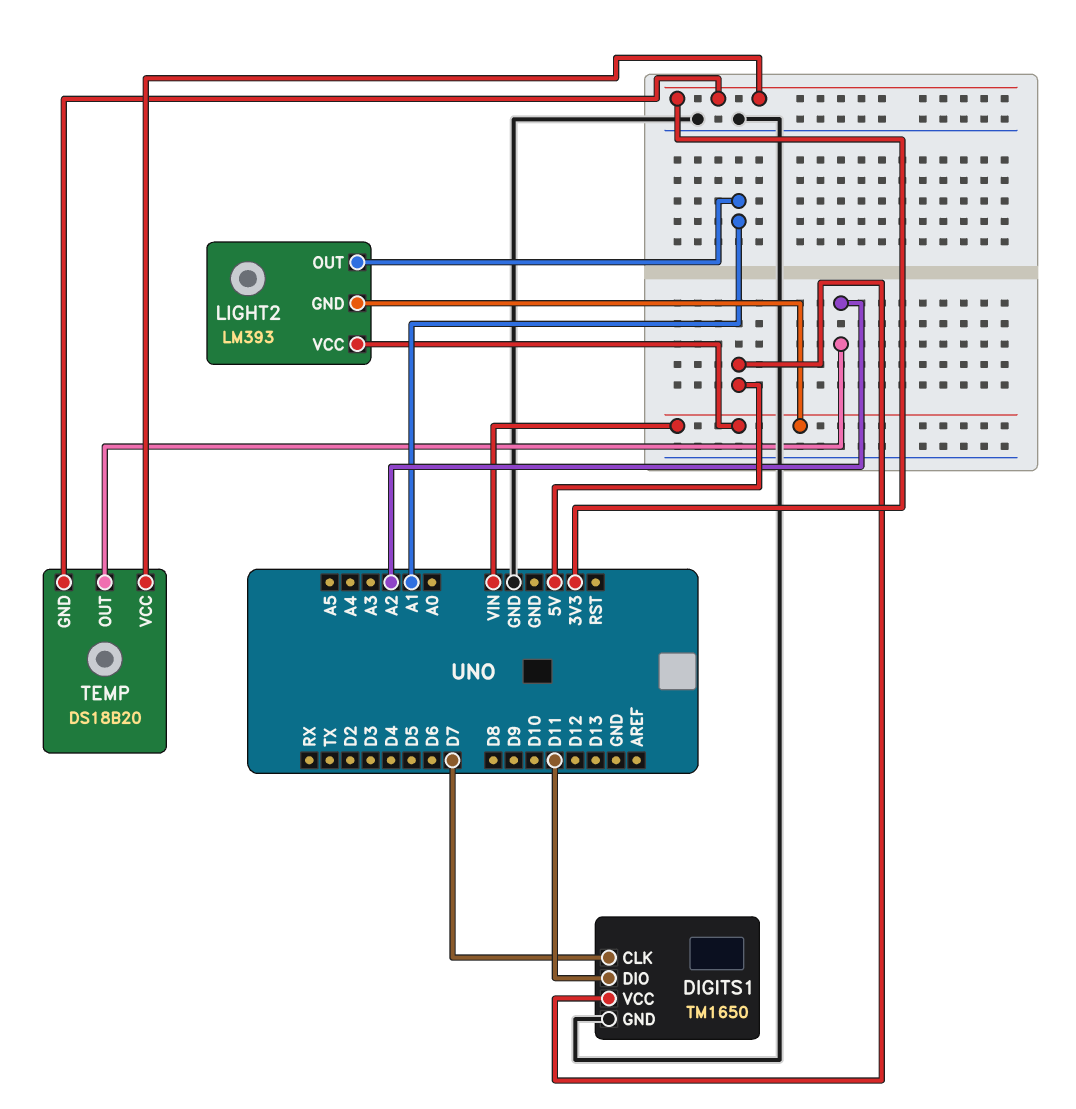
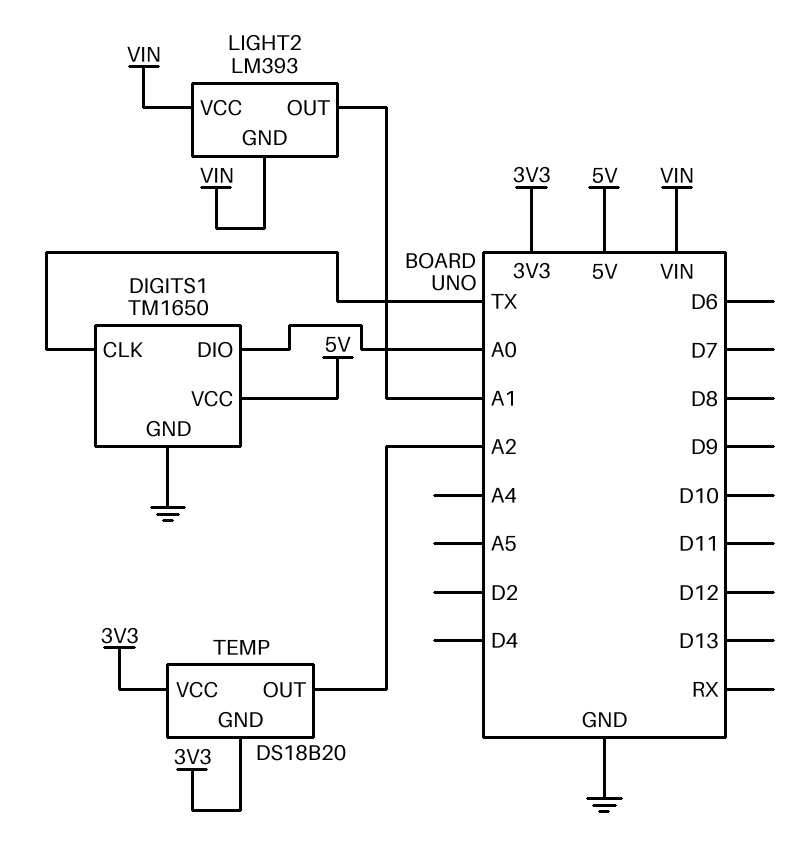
DIGITS1 pin CLK: D7 -> TX
DIGITS1 pin DIO: D11 -> A0

